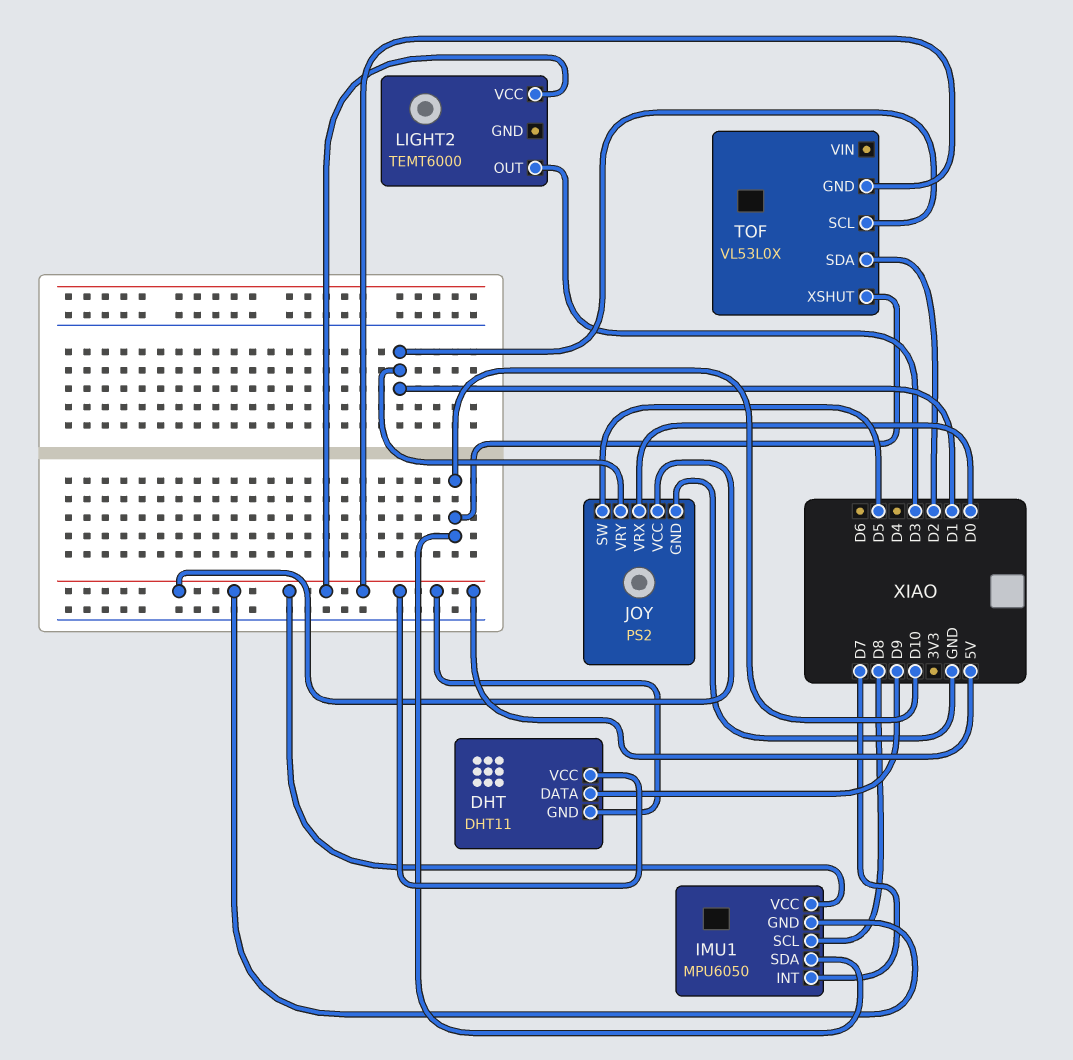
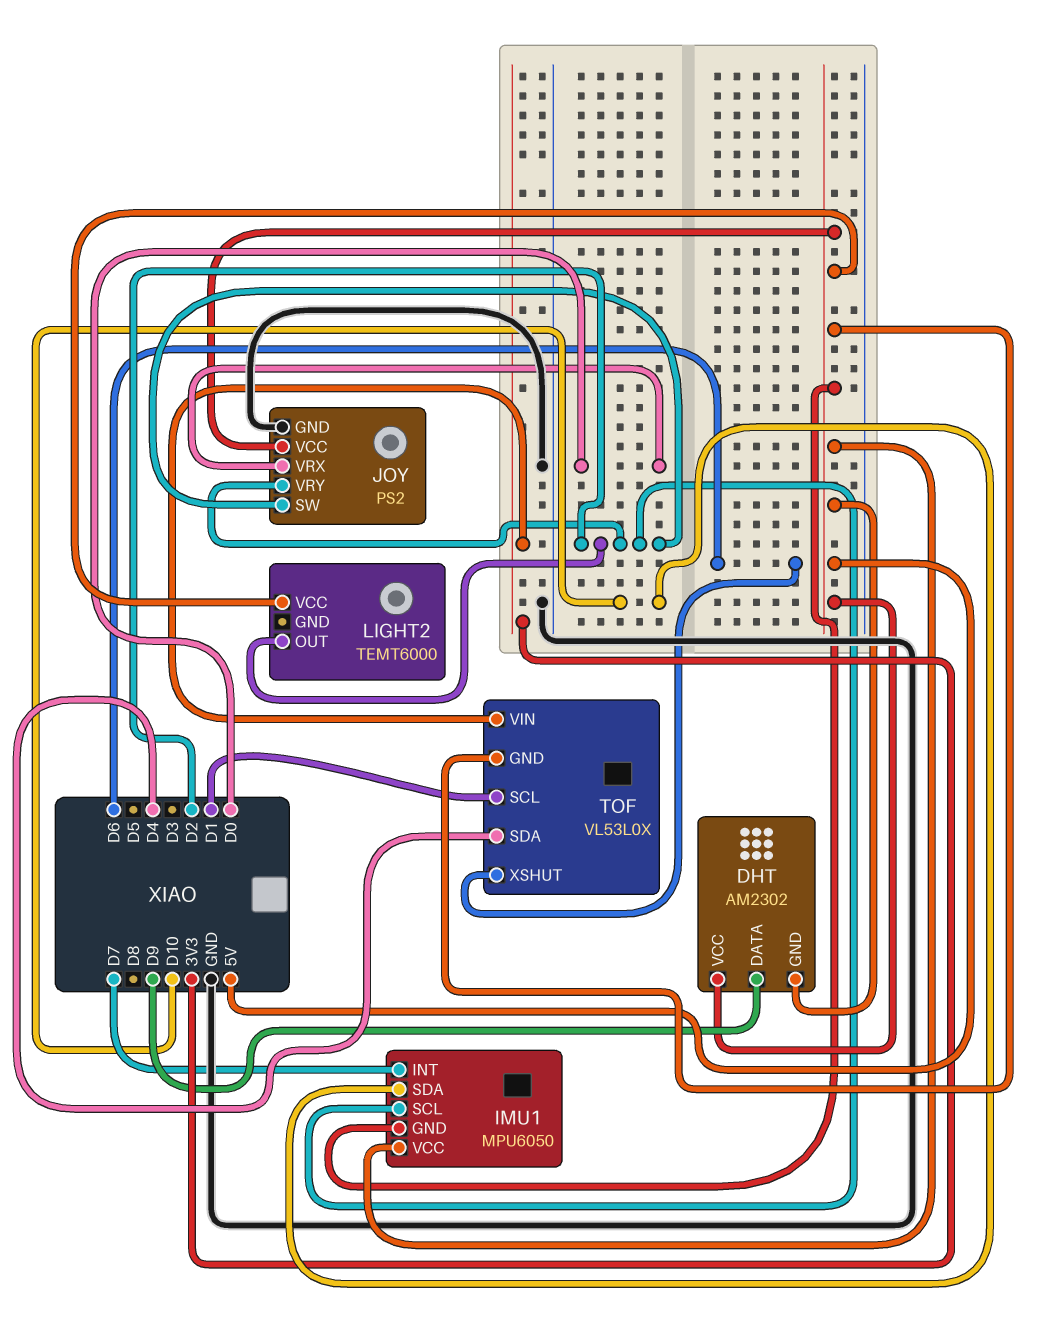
DHT: DHT11 -> AM2302
IMU1 pin SCL: D8 -> D2
JOY pin SW: D5 -> D2
JOY pin VRY: D1 -> D2
LIGHT2 pin OUT: D3 -> D2
TOF pin SDA: D2 -> D4
TOF pin VIN: none -> 3V3
TOF pin XSHUT: D10 -> D6

